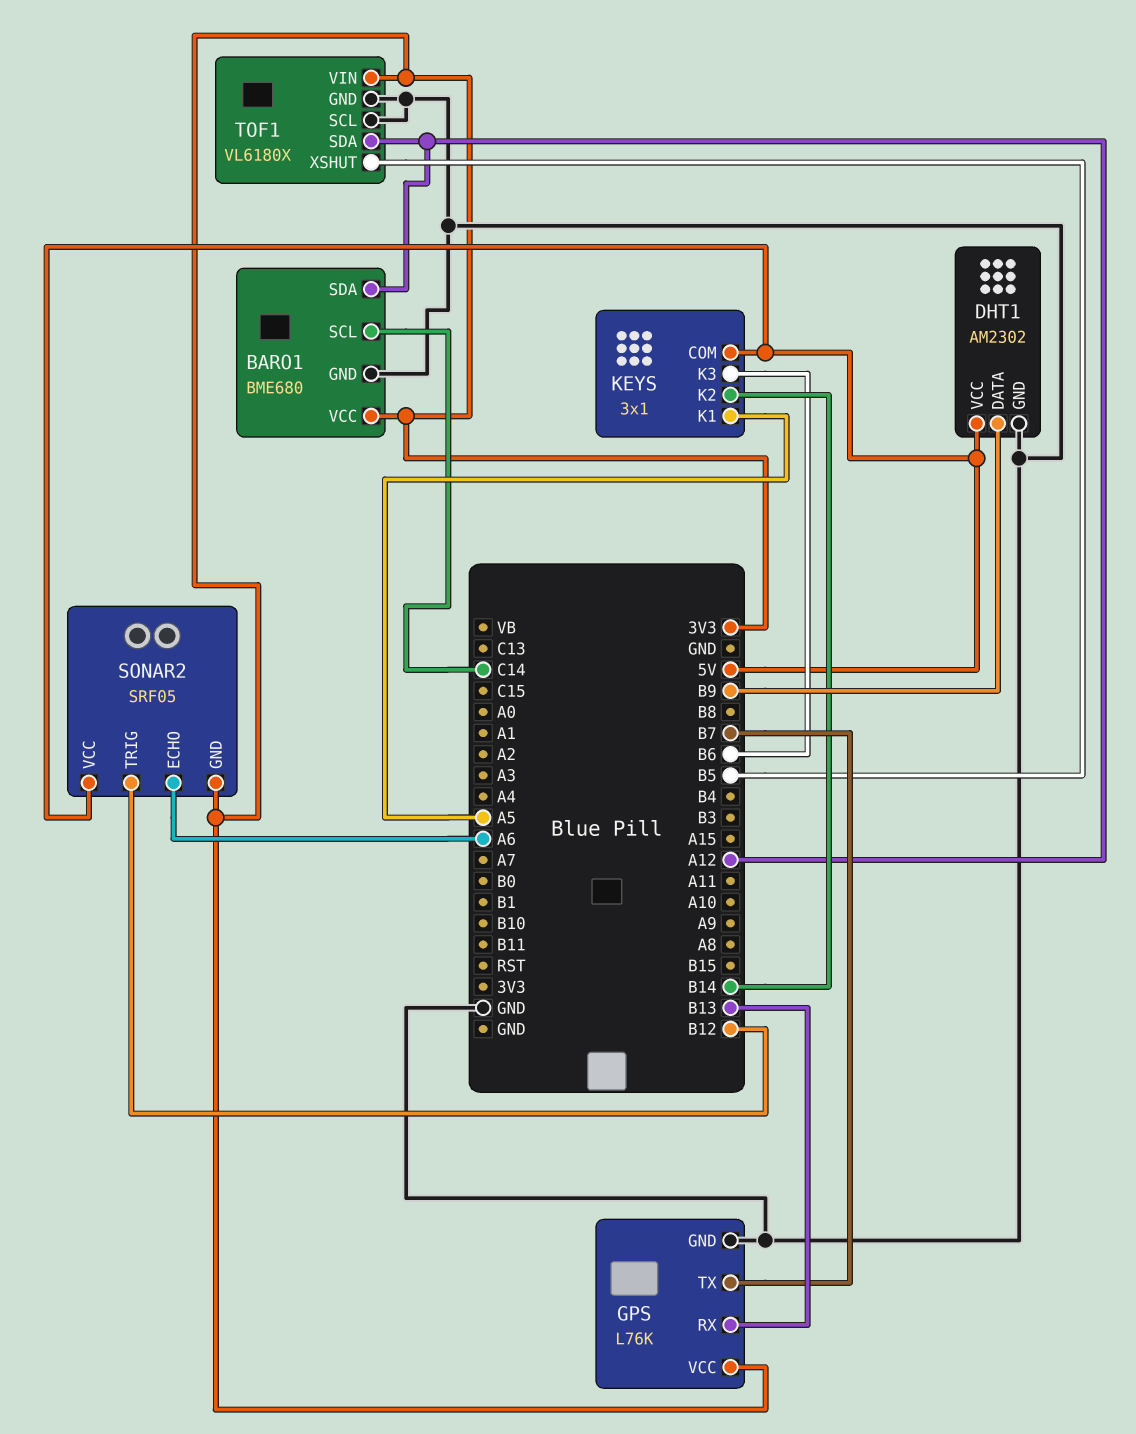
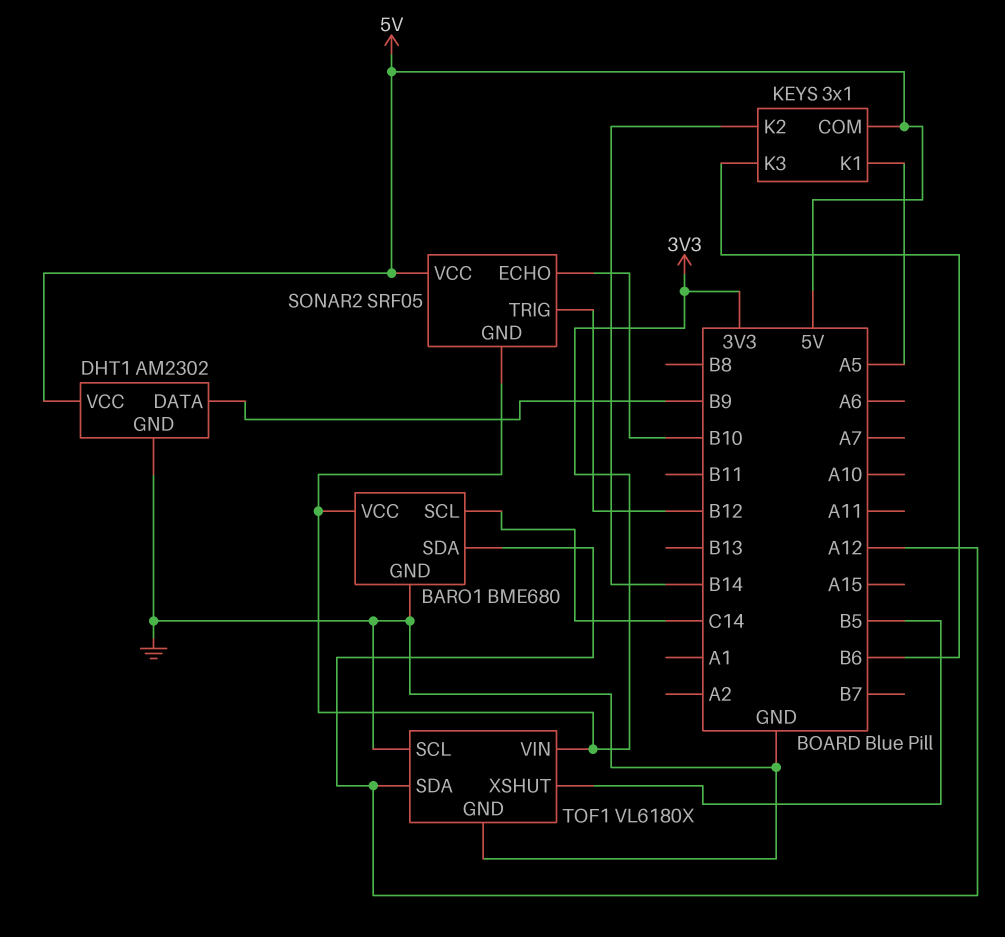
GPS: L76K -> none
GPS pin GND: GND -> none
GPS pin RX: B13 -> none
GPS pin TX: B7 -> none
GPS pin VCC: 3V3 -> none
SONAR2 pin ECHO: A6 -> B10

